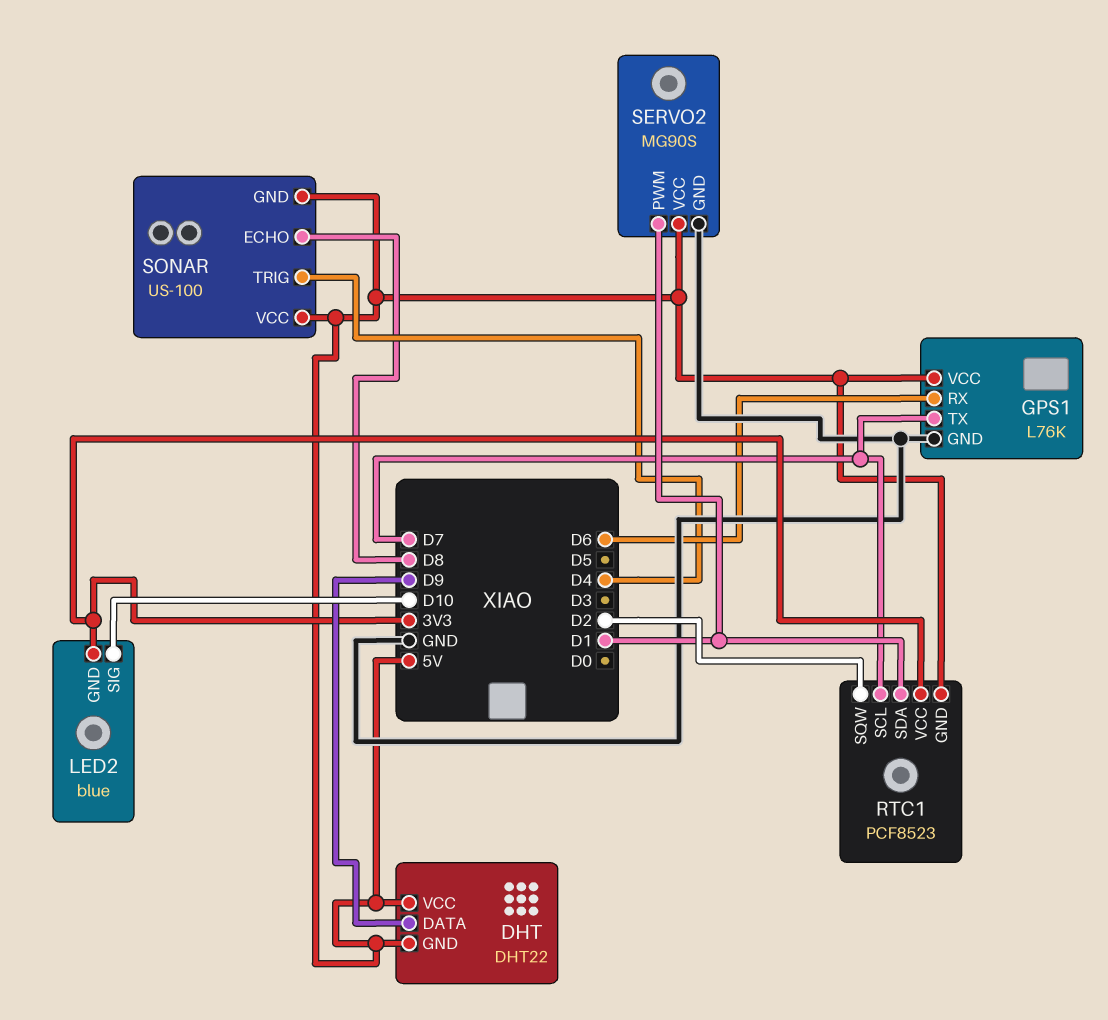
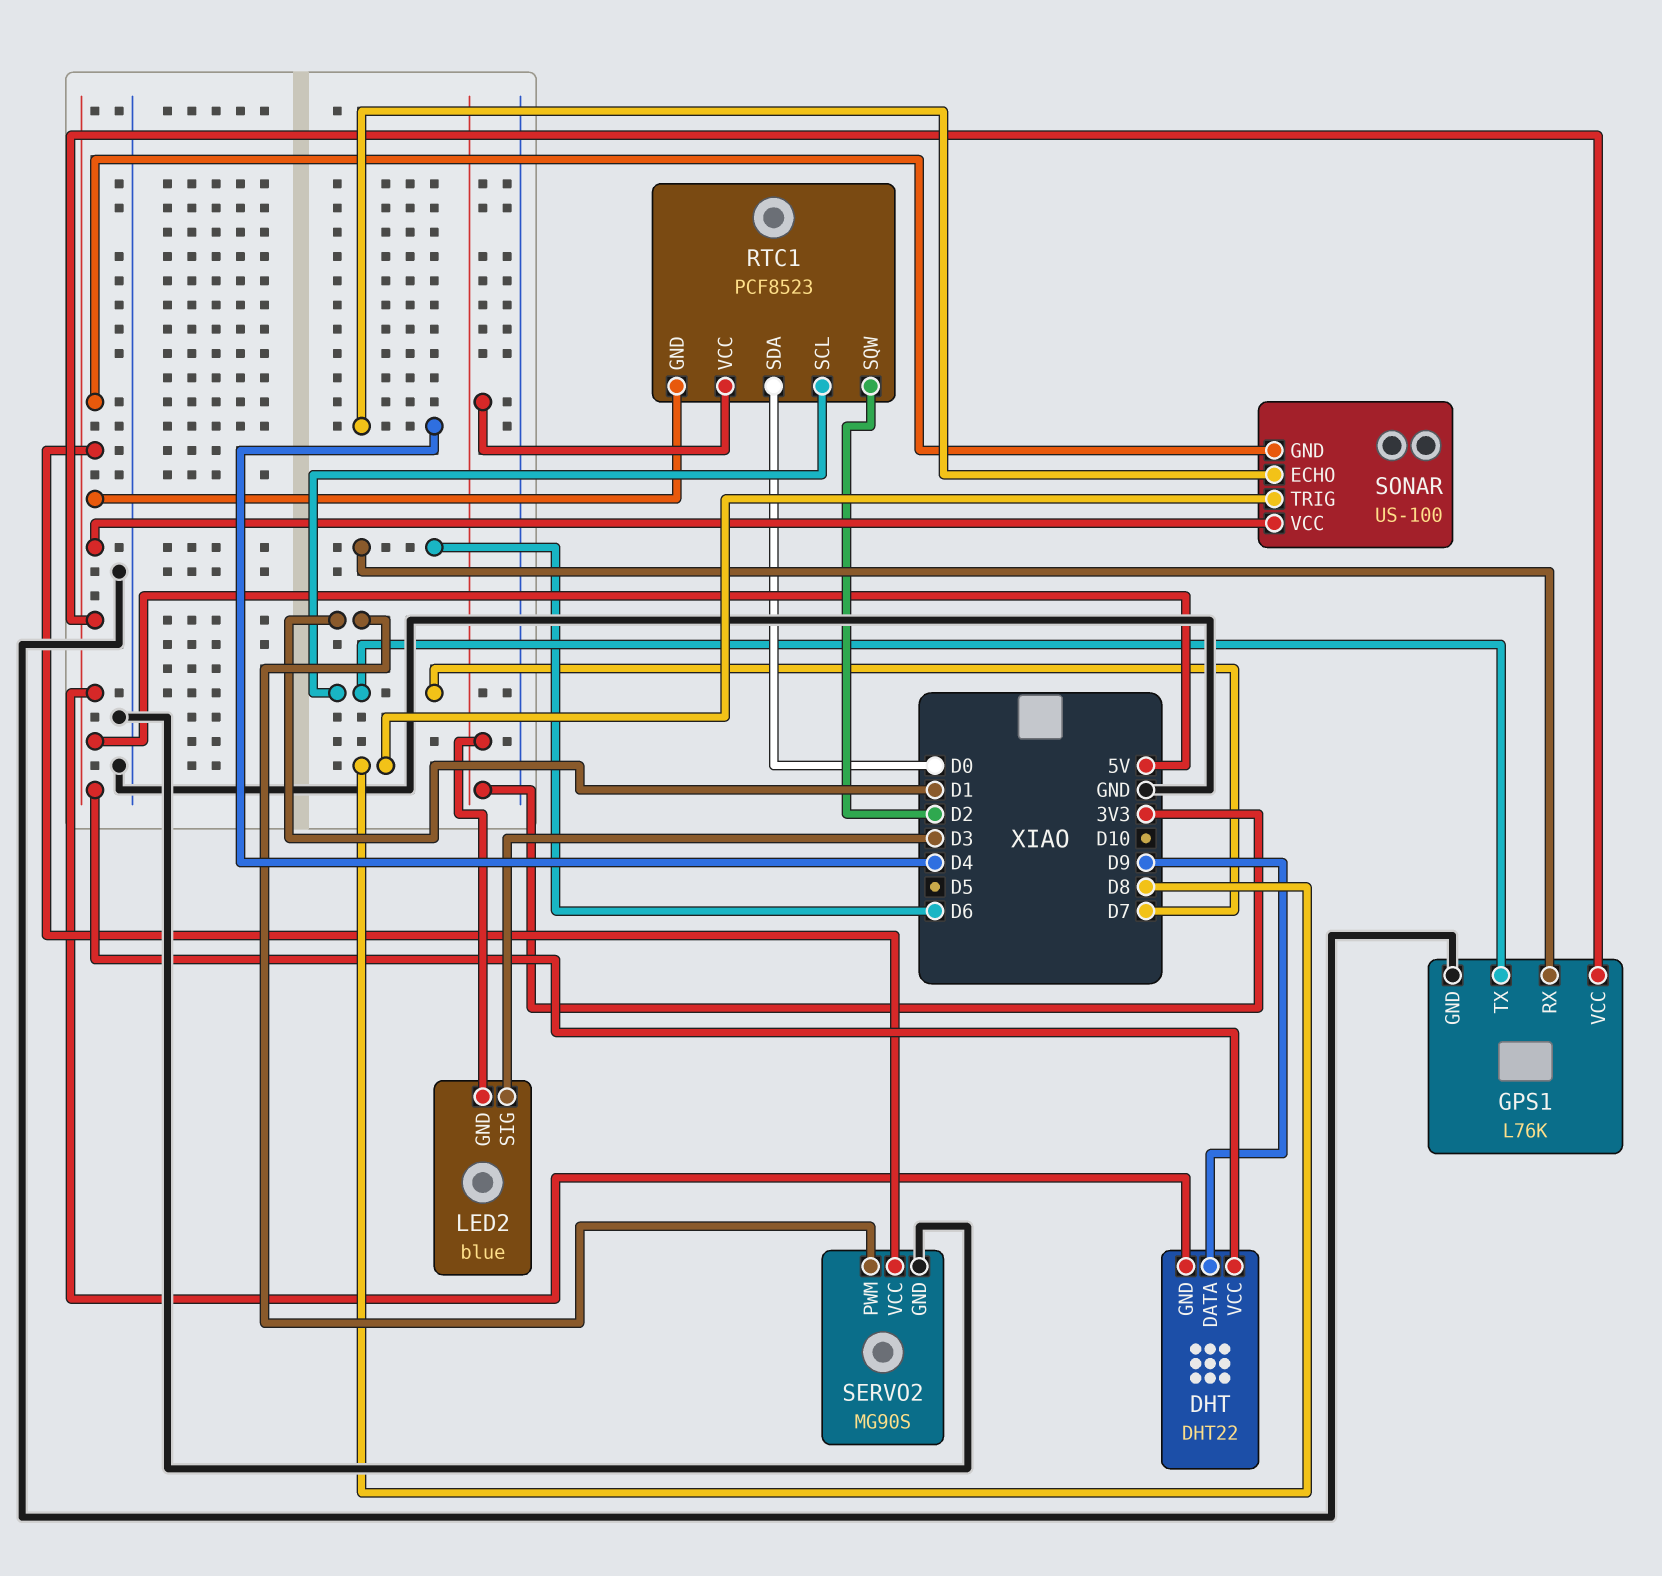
LED2 pin SIG: D10 -> D3
RTC1 pin SDA: D1 -> D0
SONAR pin ECHO: D8 -> D4
SONAR pin TRIG: D4 -> D8

